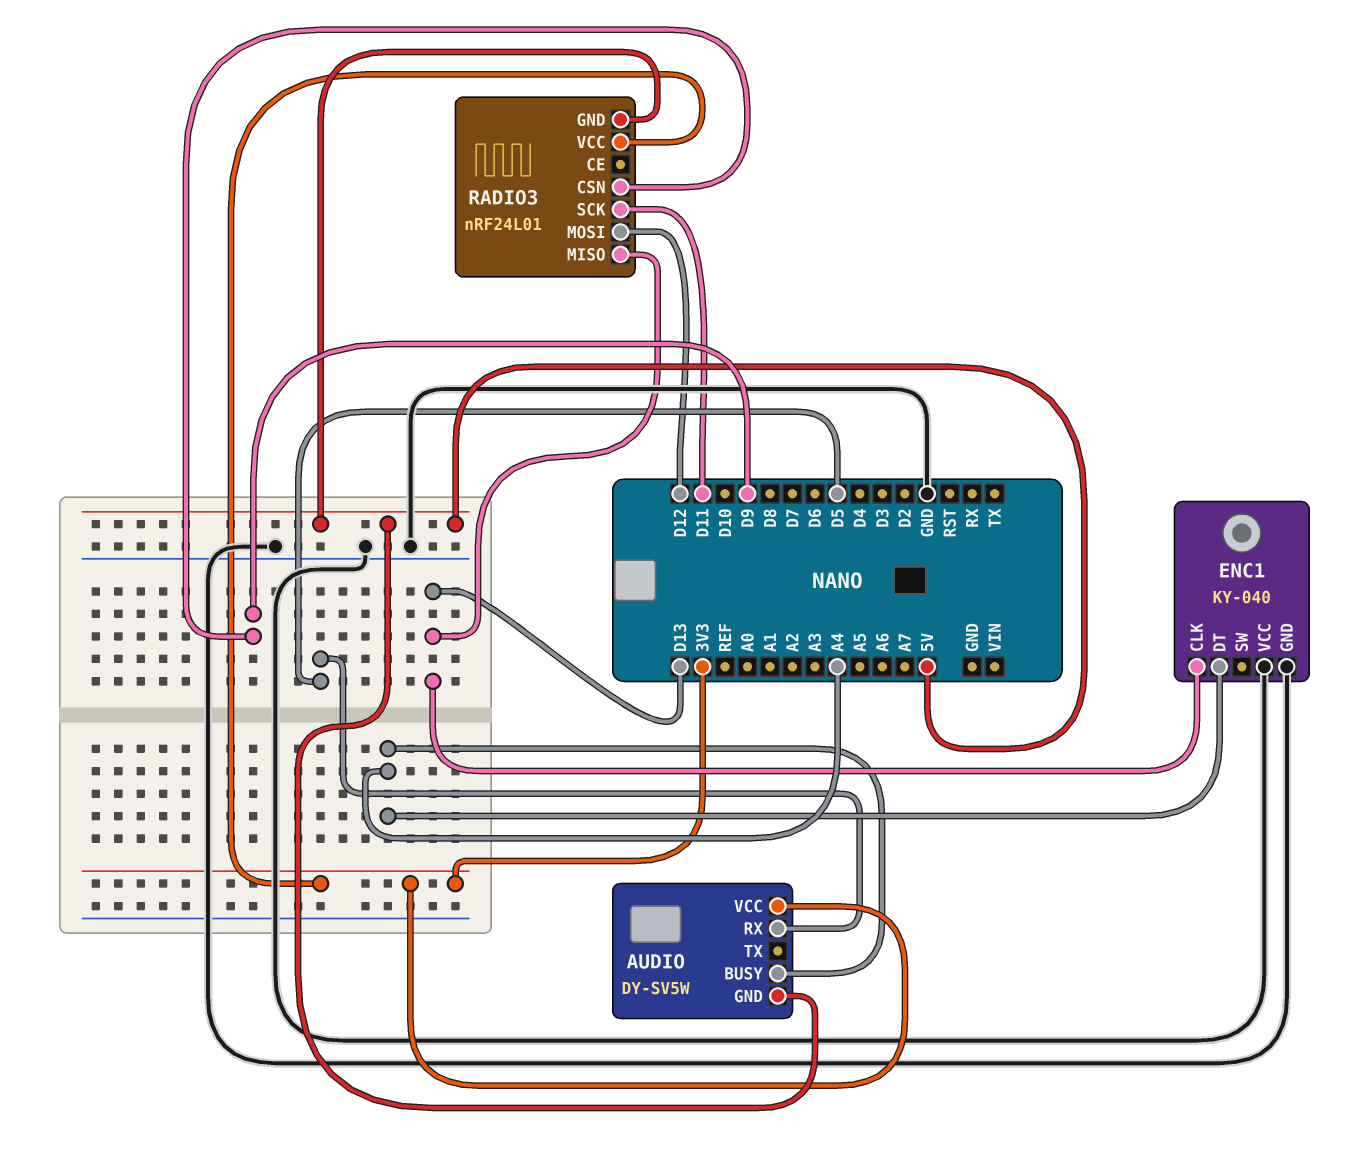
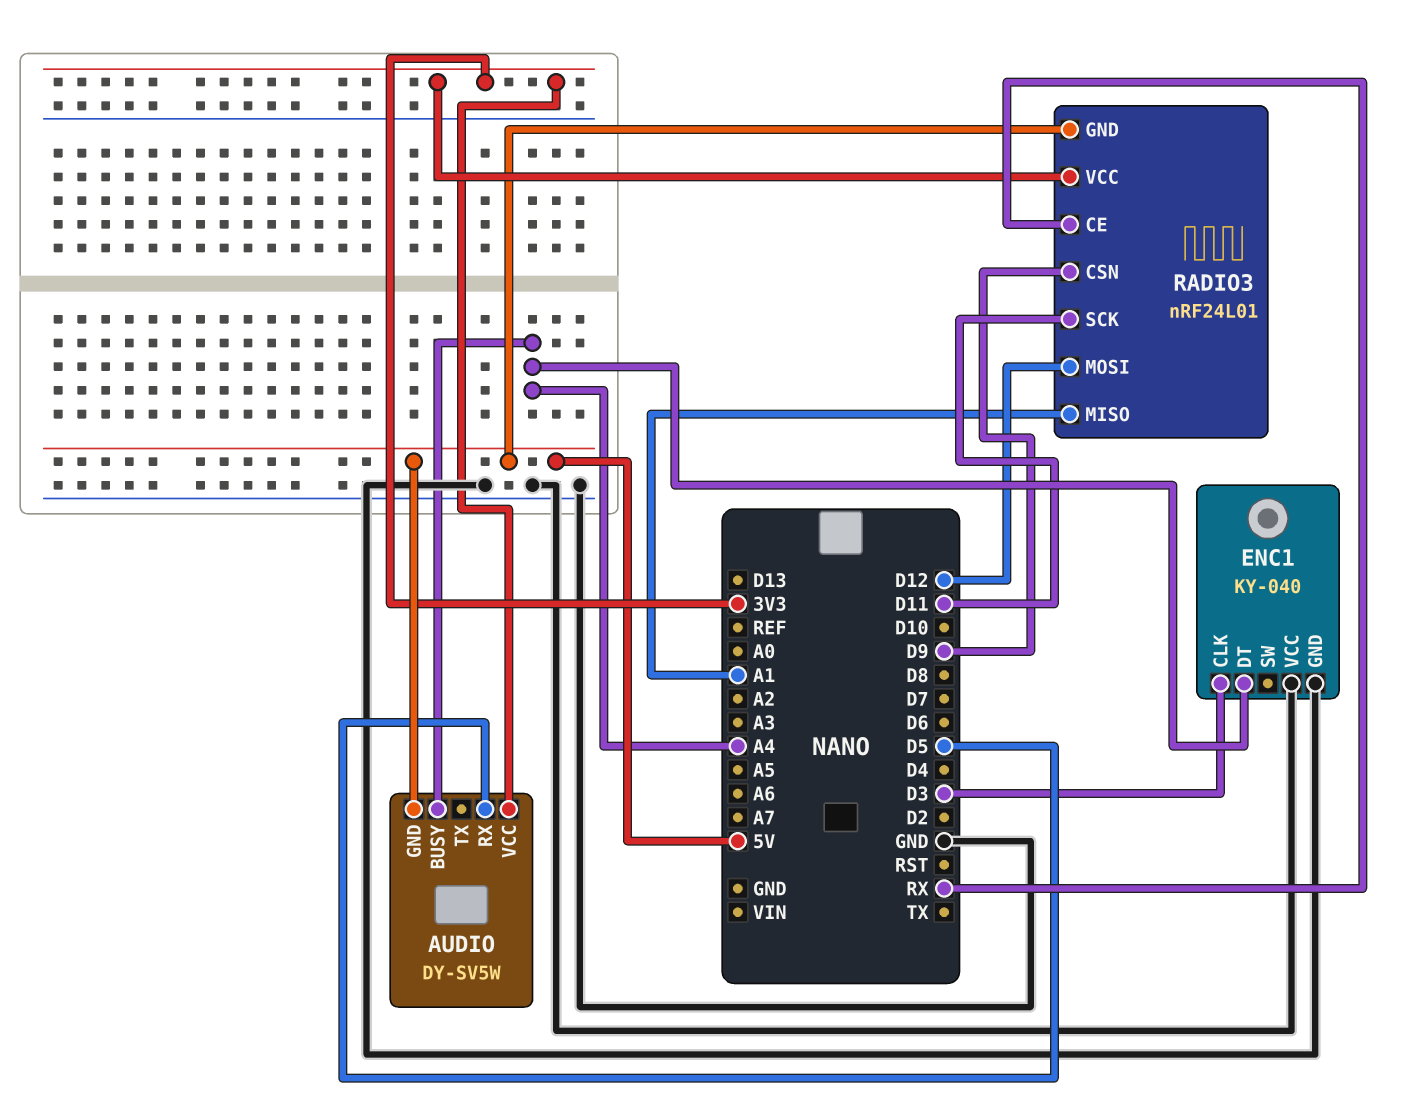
ENC1 pin CLK: D13 -> D3
RADIO3 pin CE: none -> RX
RADIO3 pin MISO: D13 -> A1

